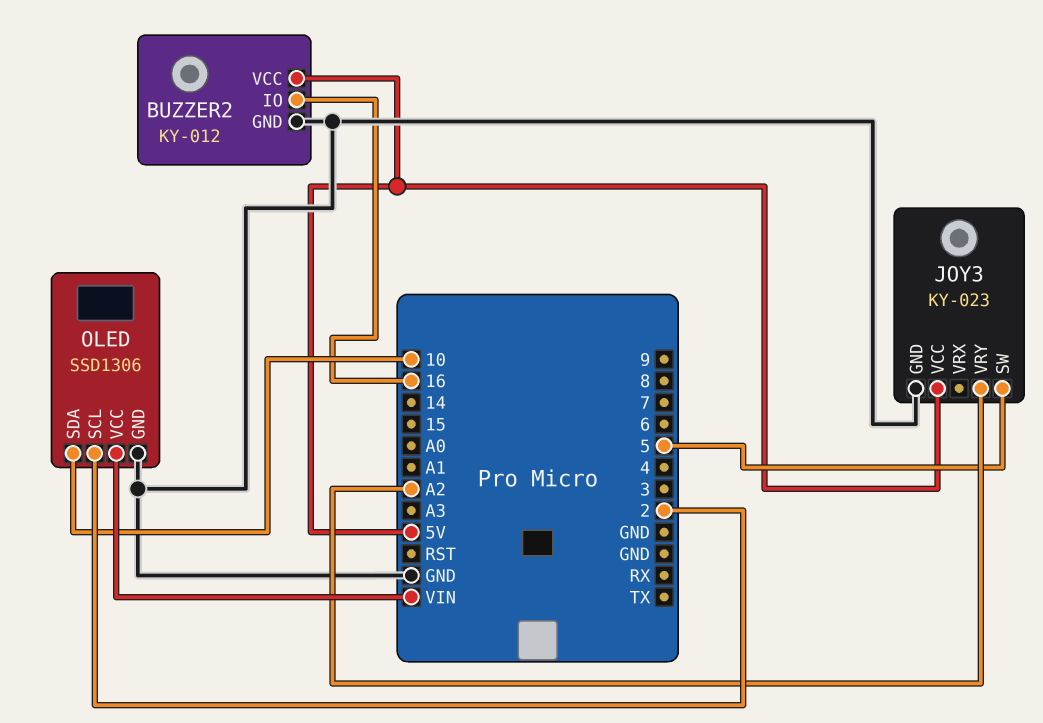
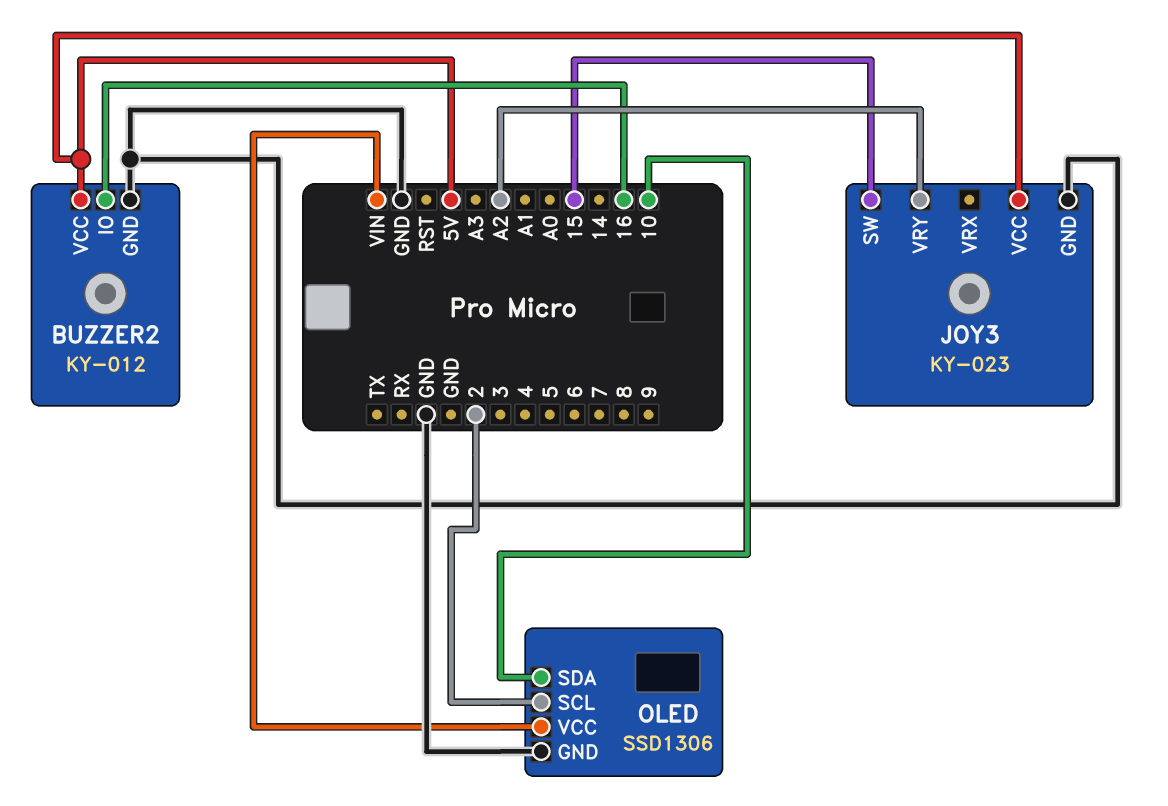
JOY3 pin SW: 5 -> 15

